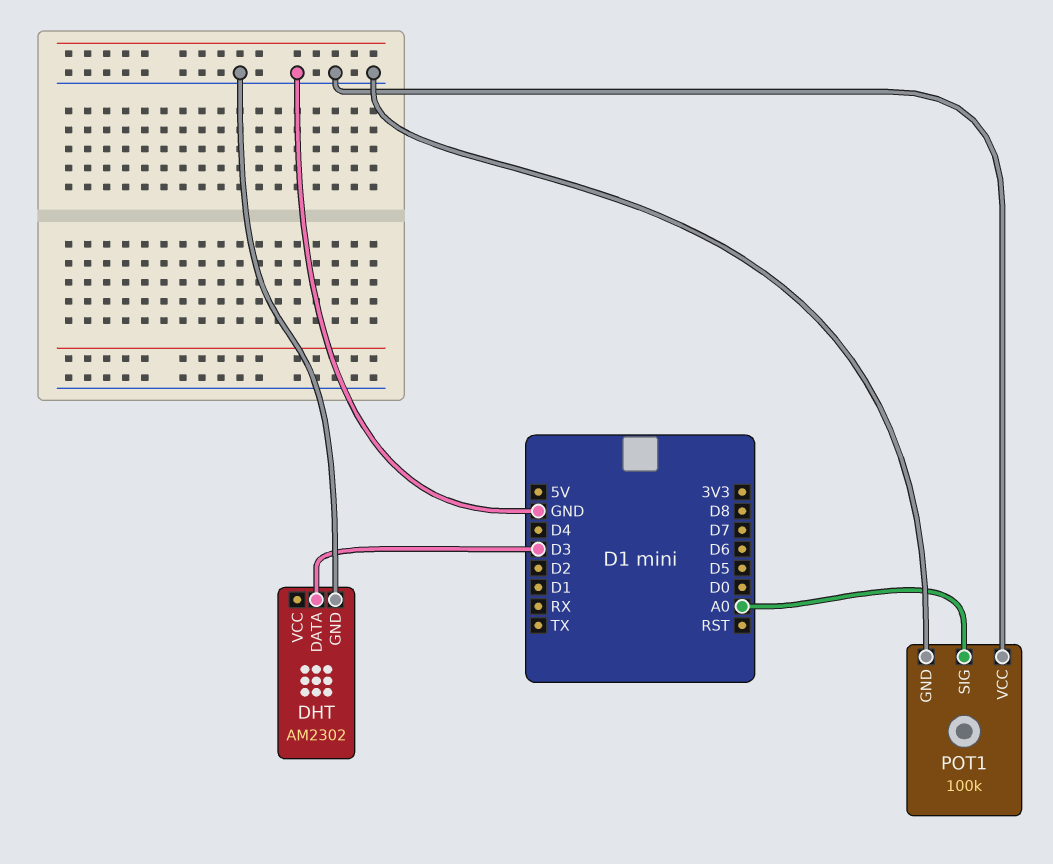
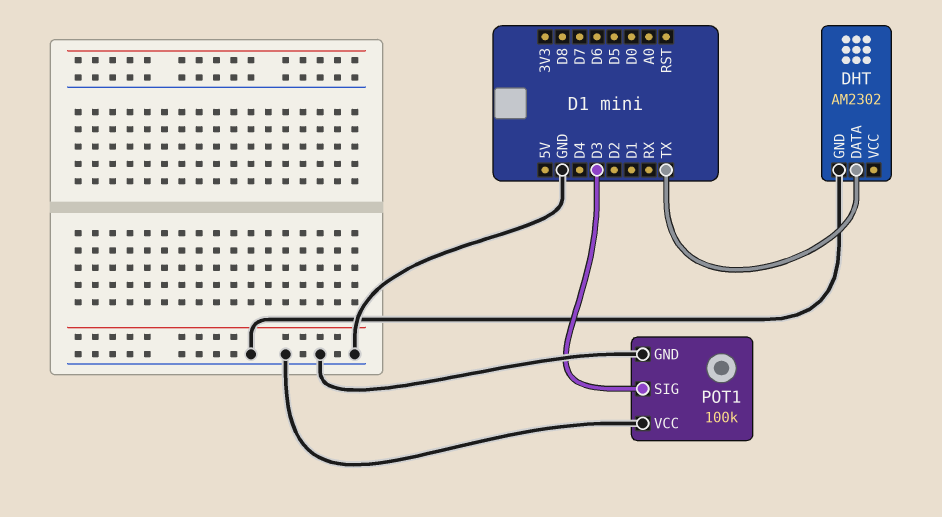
DHT pin DATA: D3 -> TX
POT1 pin SIG: A0 -> D3

